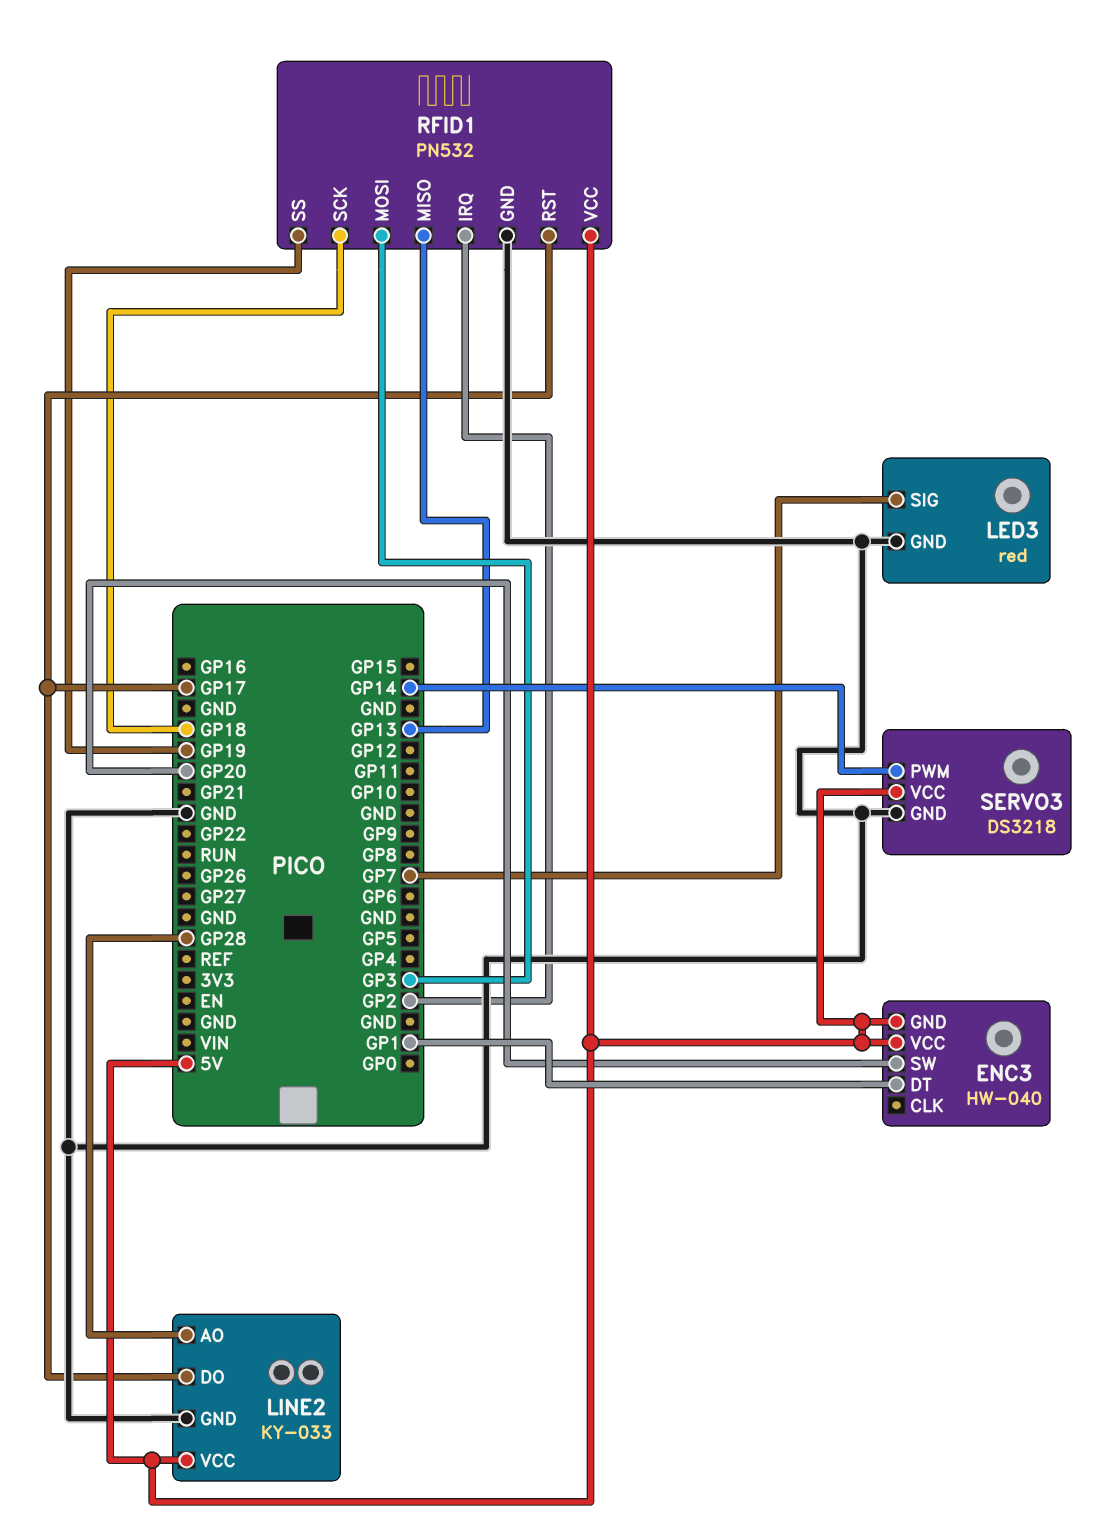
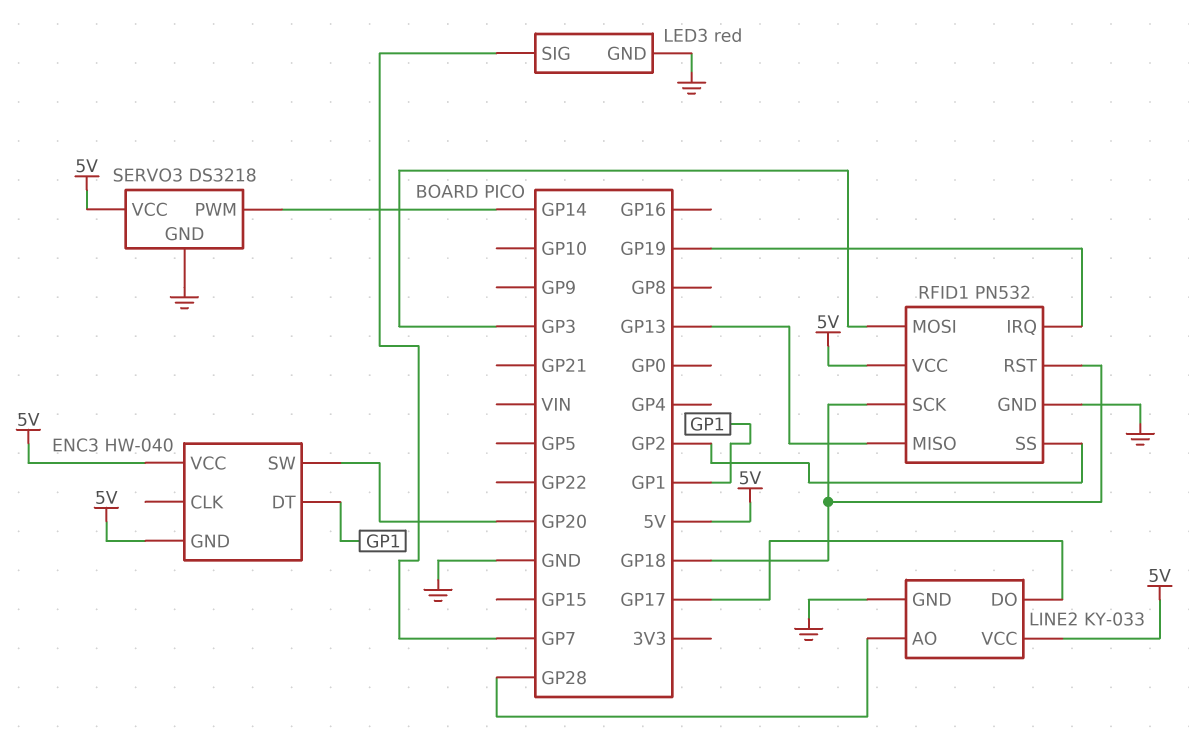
RFID1 pin IRQ: GP2 -> GP19
RFID1 pin RST: GP17 -> GP18
RFID1 pin SS: GP19 -> GP2

